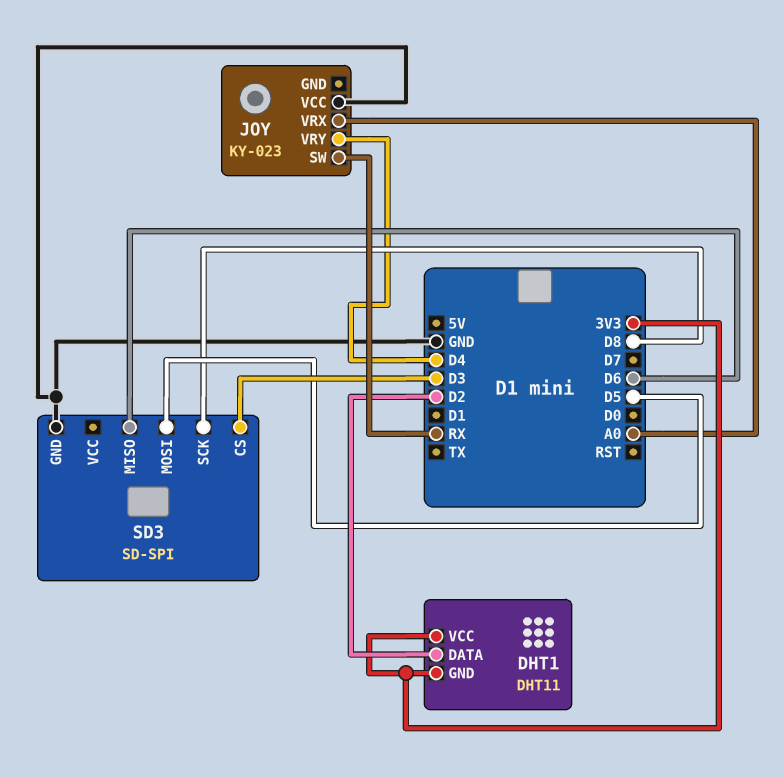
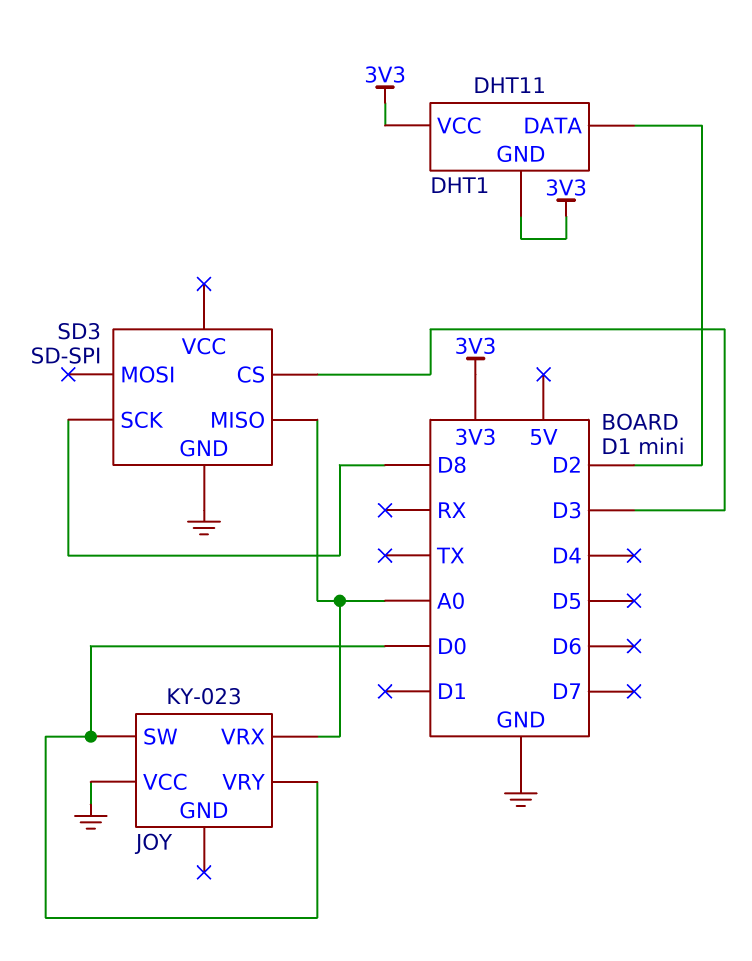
JOY pin SW: RX -> D0
JOY pin VRY: D4 -> D0
SD3 pin MISO: D6 -> A0
SD3 pin MOSI: D5 -> none

